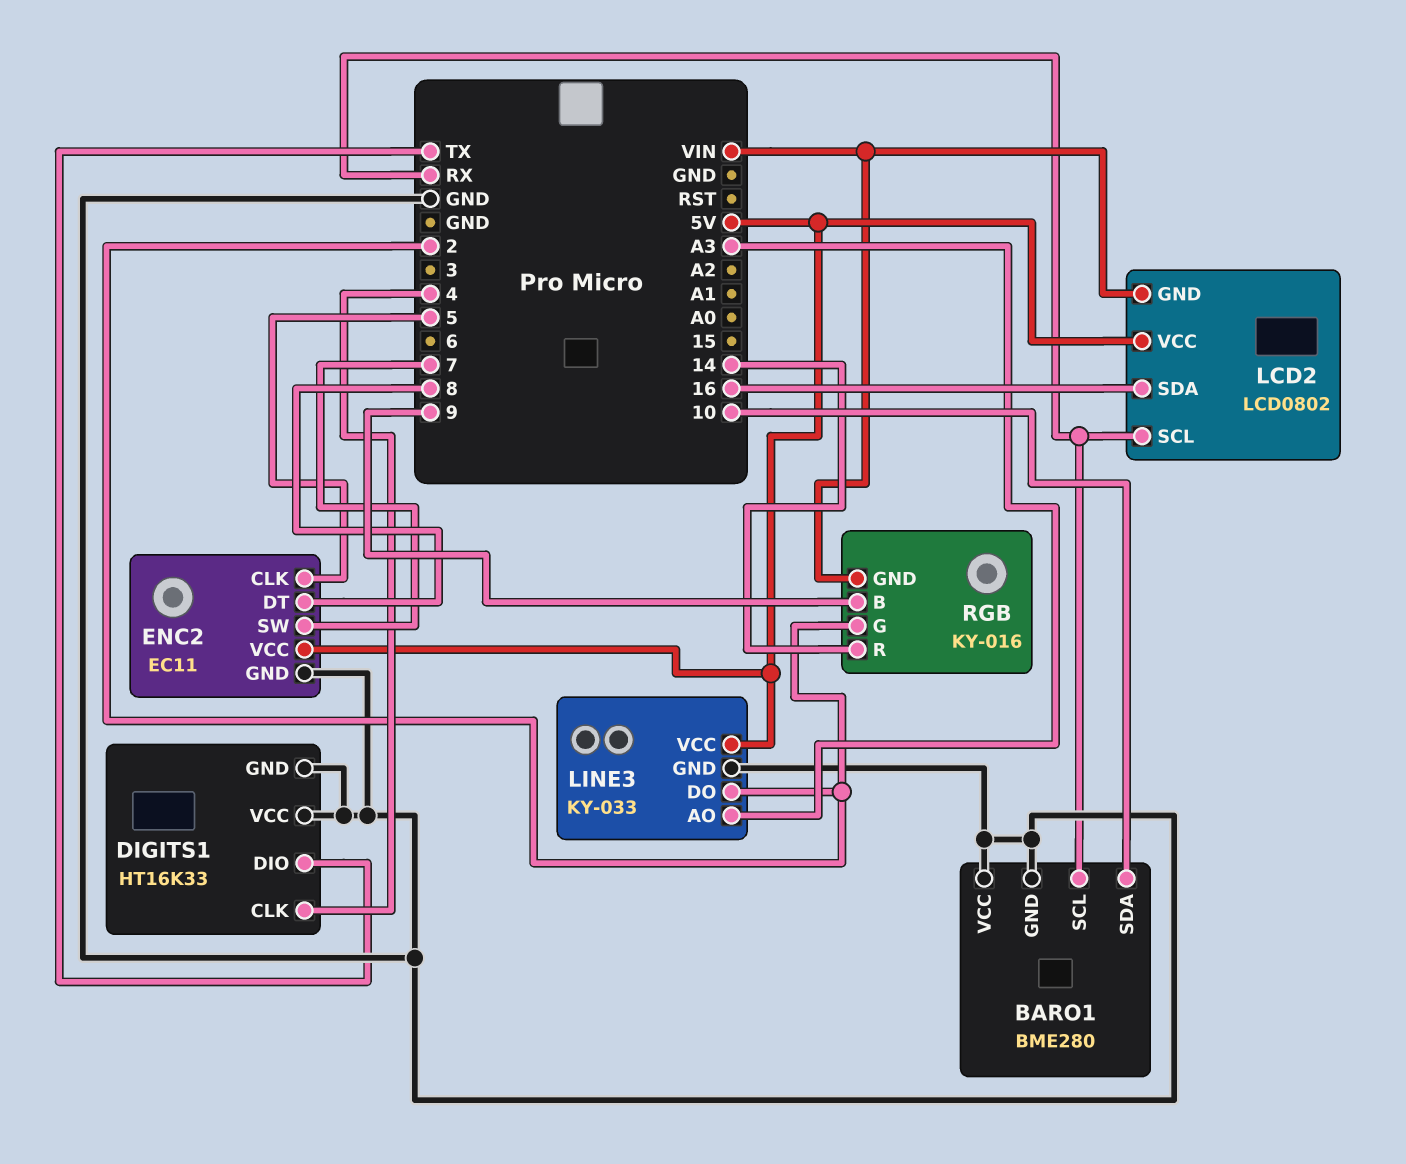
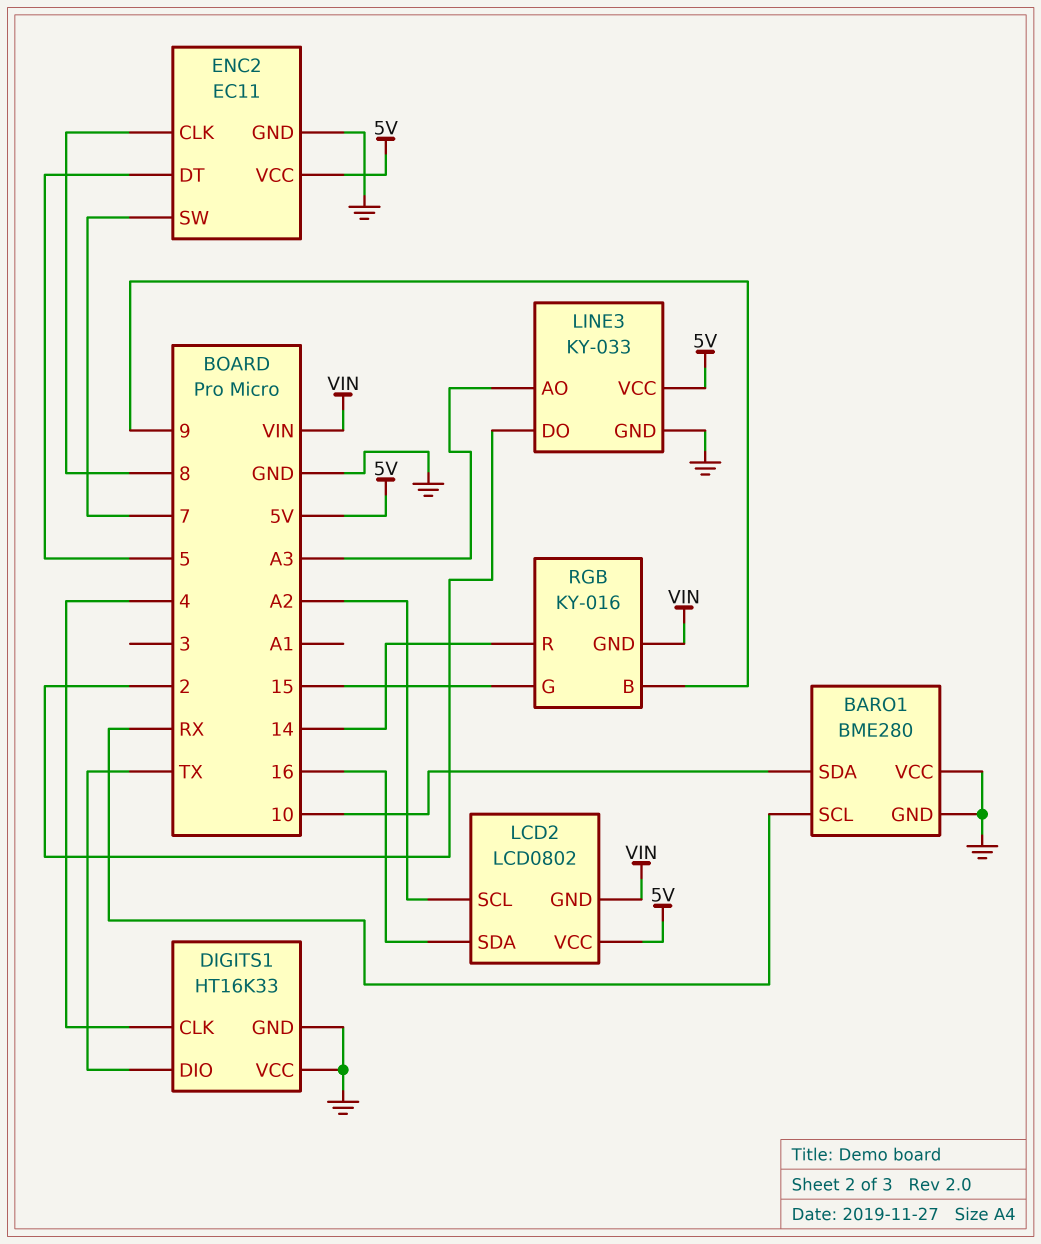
ENC2 pin CLK: 5 -> 8
ENC2 pin DT: 8 -> 5
LCD2 pin SCL: RX -> A2
RGB pin G: 2 -> 15

